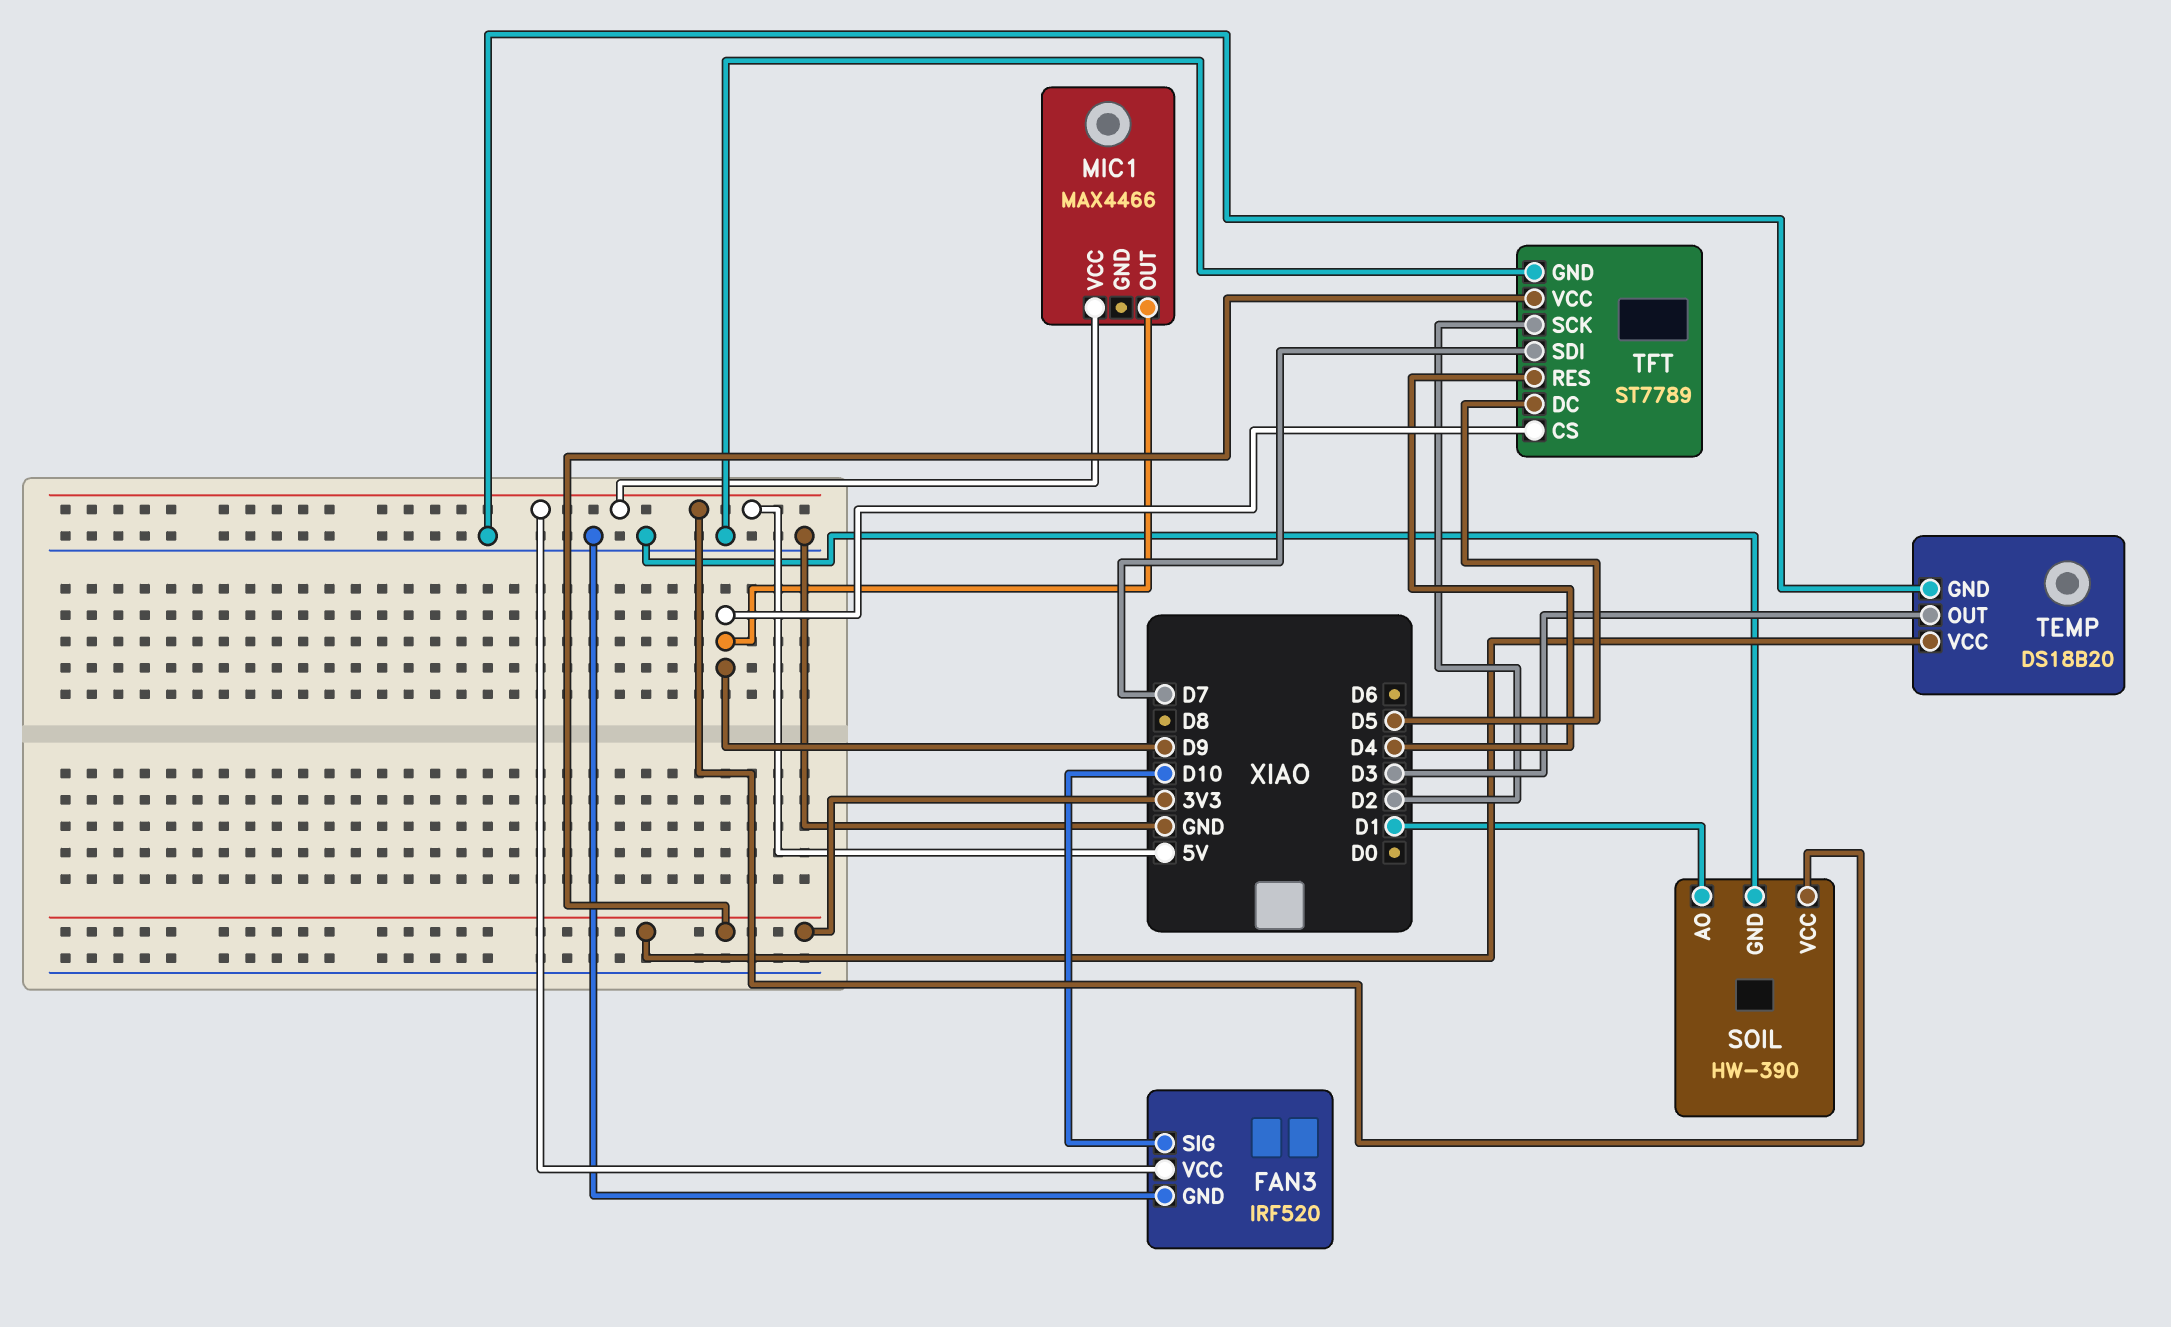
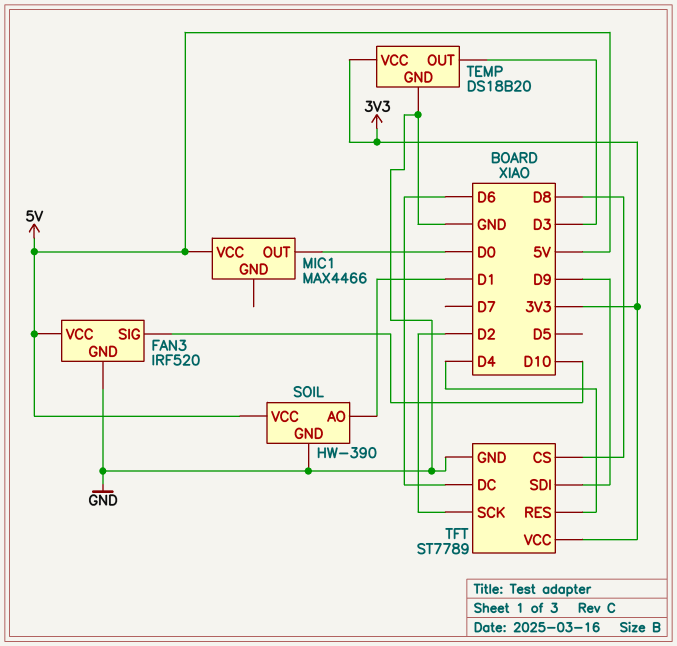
MIC1 pin OUT: D9 -> D0
TFT pin CS: D9 -> D8
TFT pin DC: D5 -> D6
TFT pin SDI: D7 -> D9

